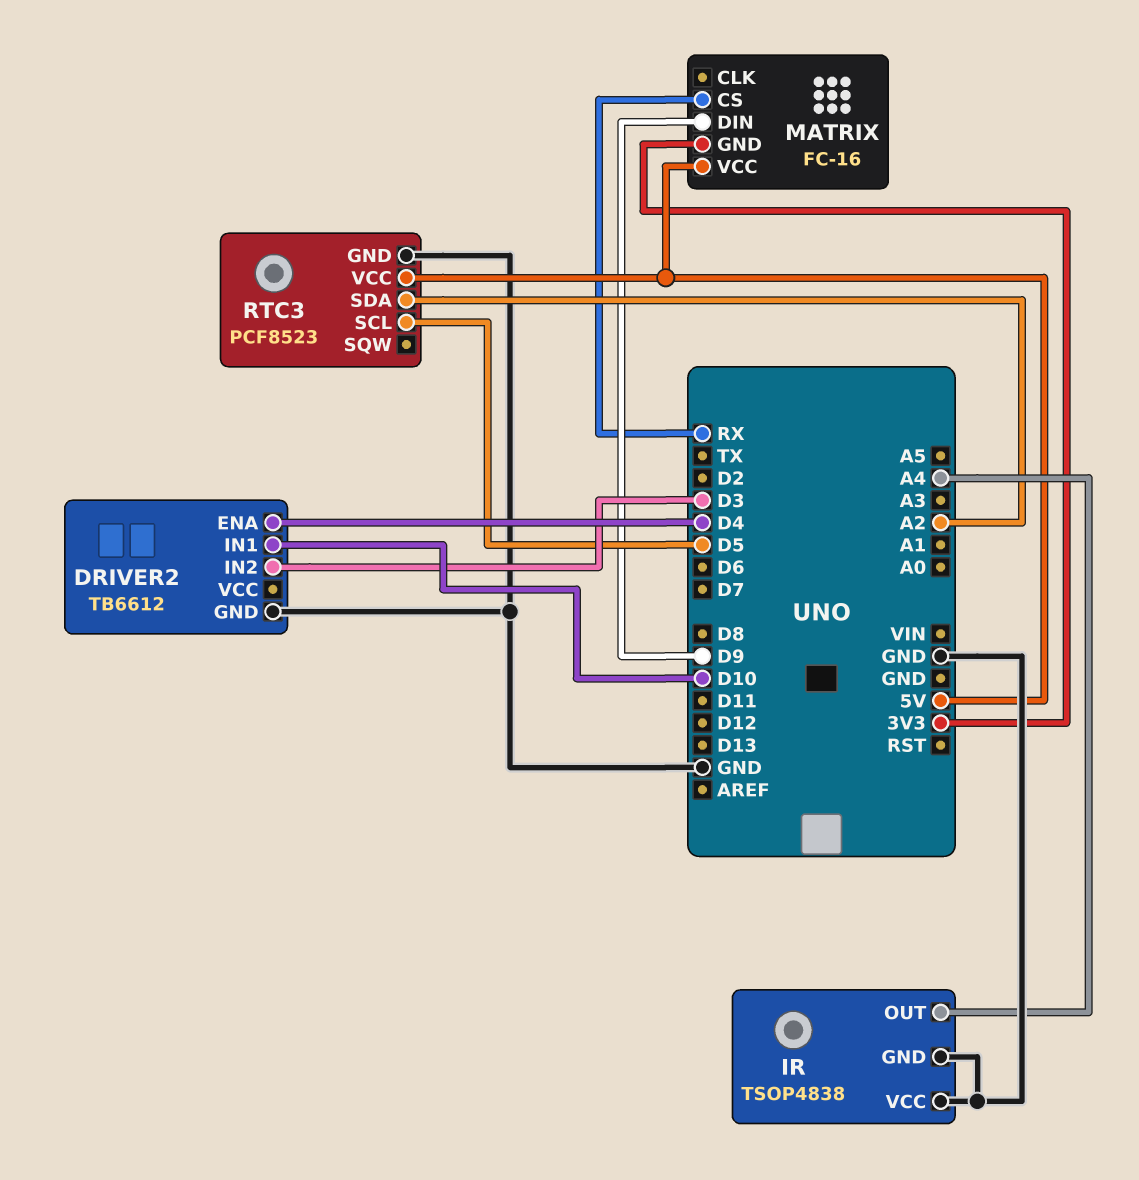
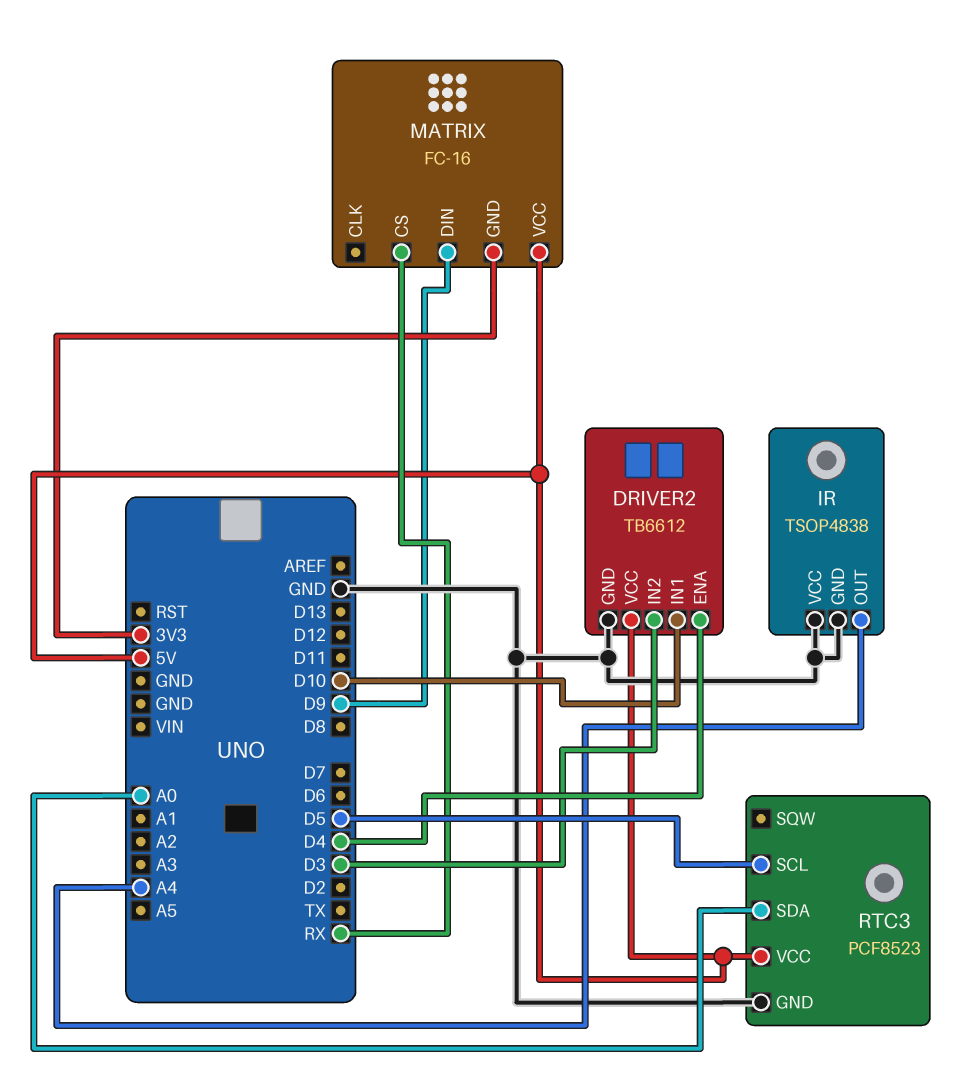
DRIVER2 pin VCC: none -> 5V
RTC3 pin SDA: A2 -> A0

